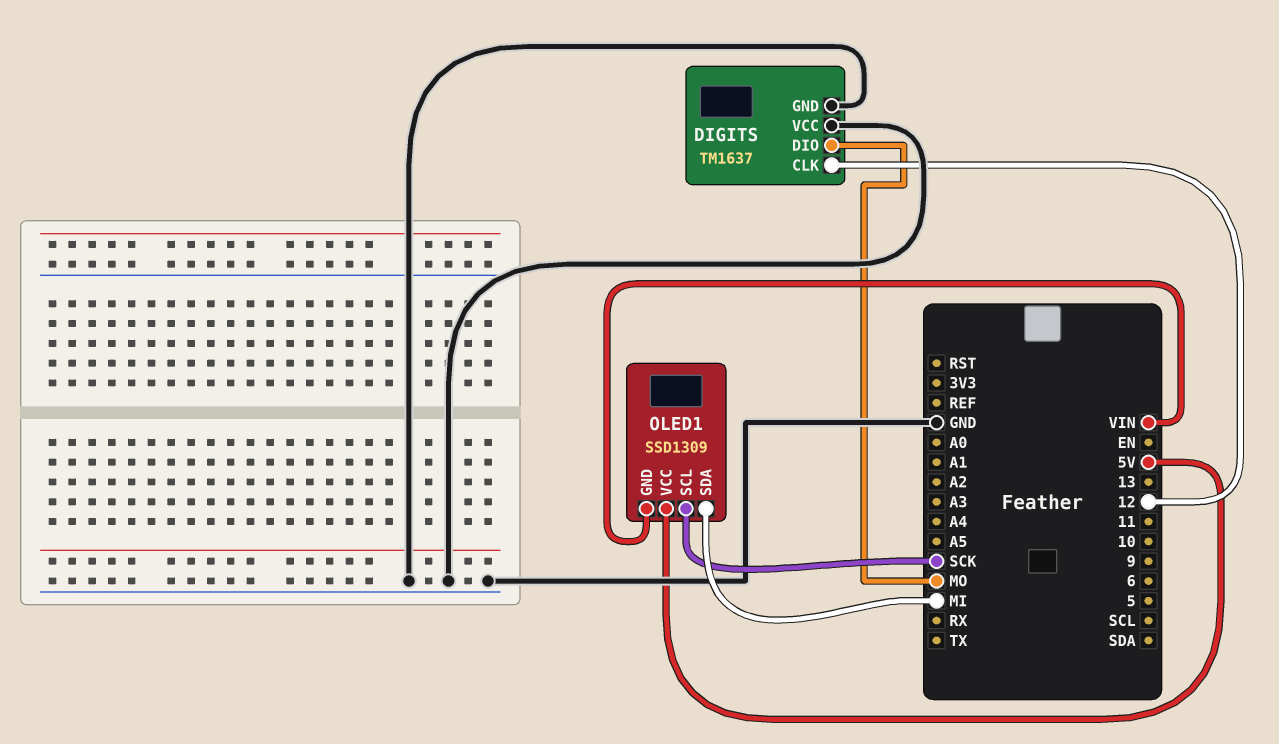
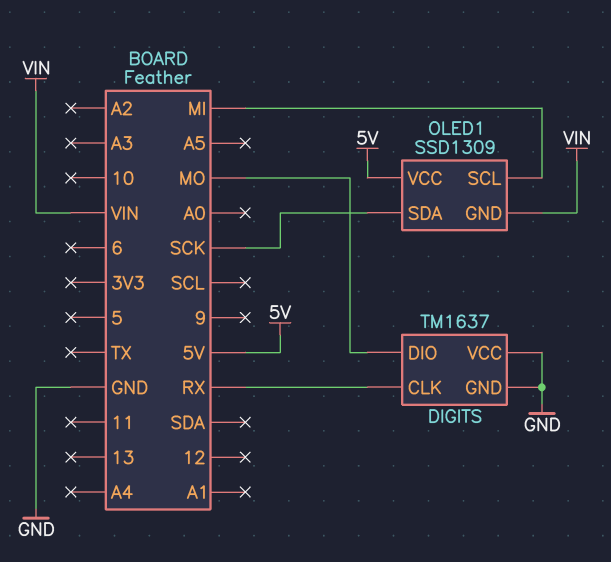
DIGITS pin CLK: 12 -> RX
OLED1 pin SCL: SCK -> MI
OLED1 pin SDA: MI -> SCK

